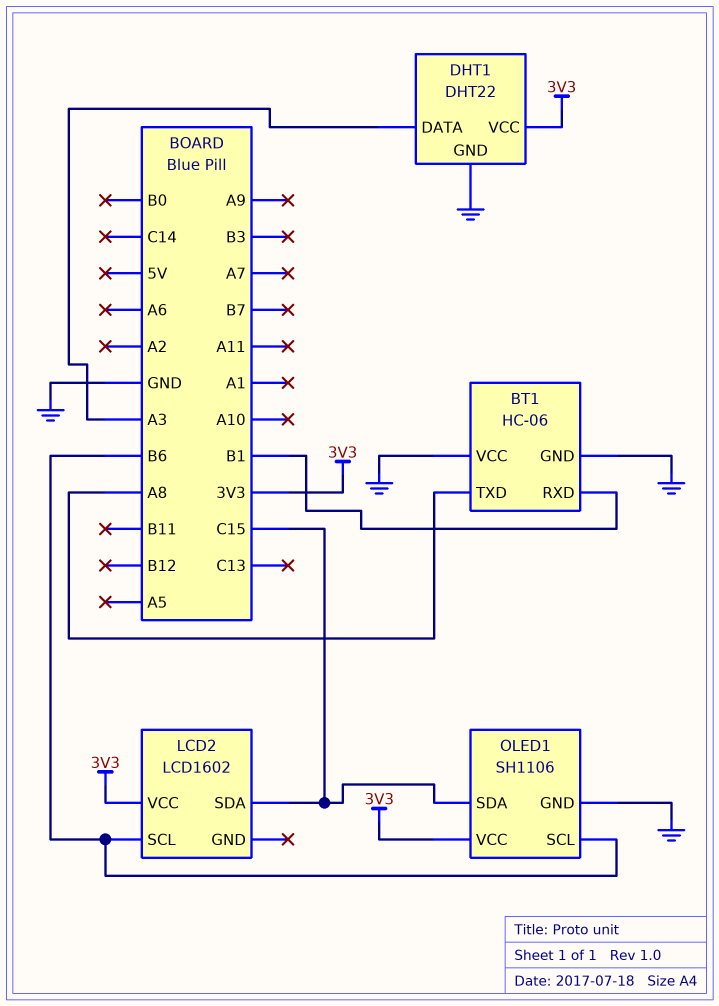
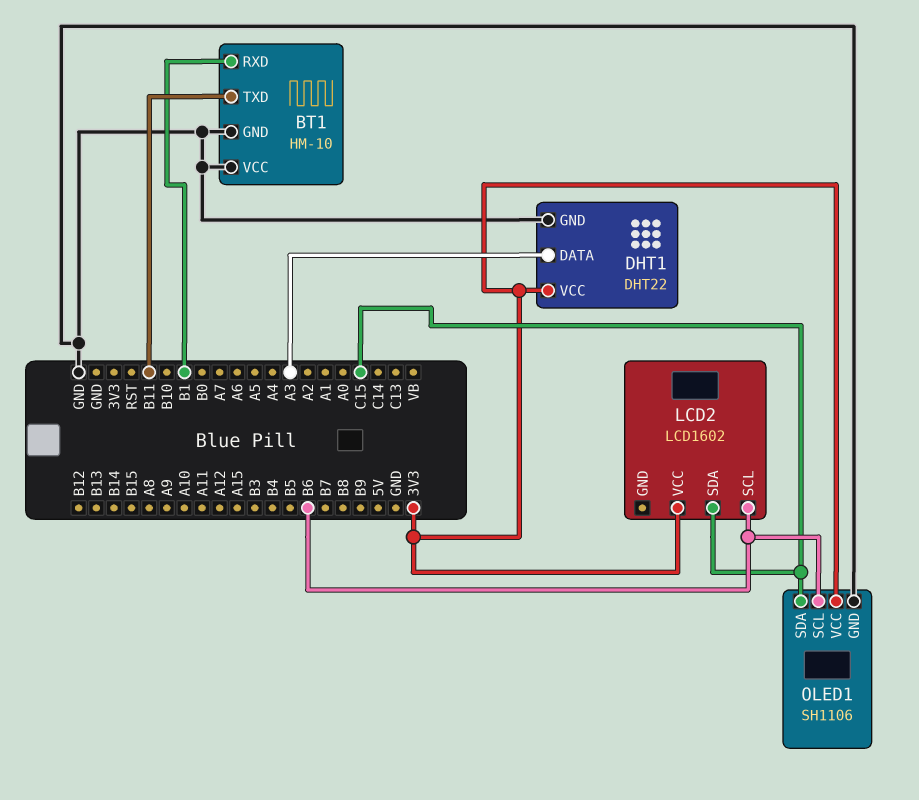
BT1: HC-06 -> HM-10
BT1 pin TXD: A8 -> B11

